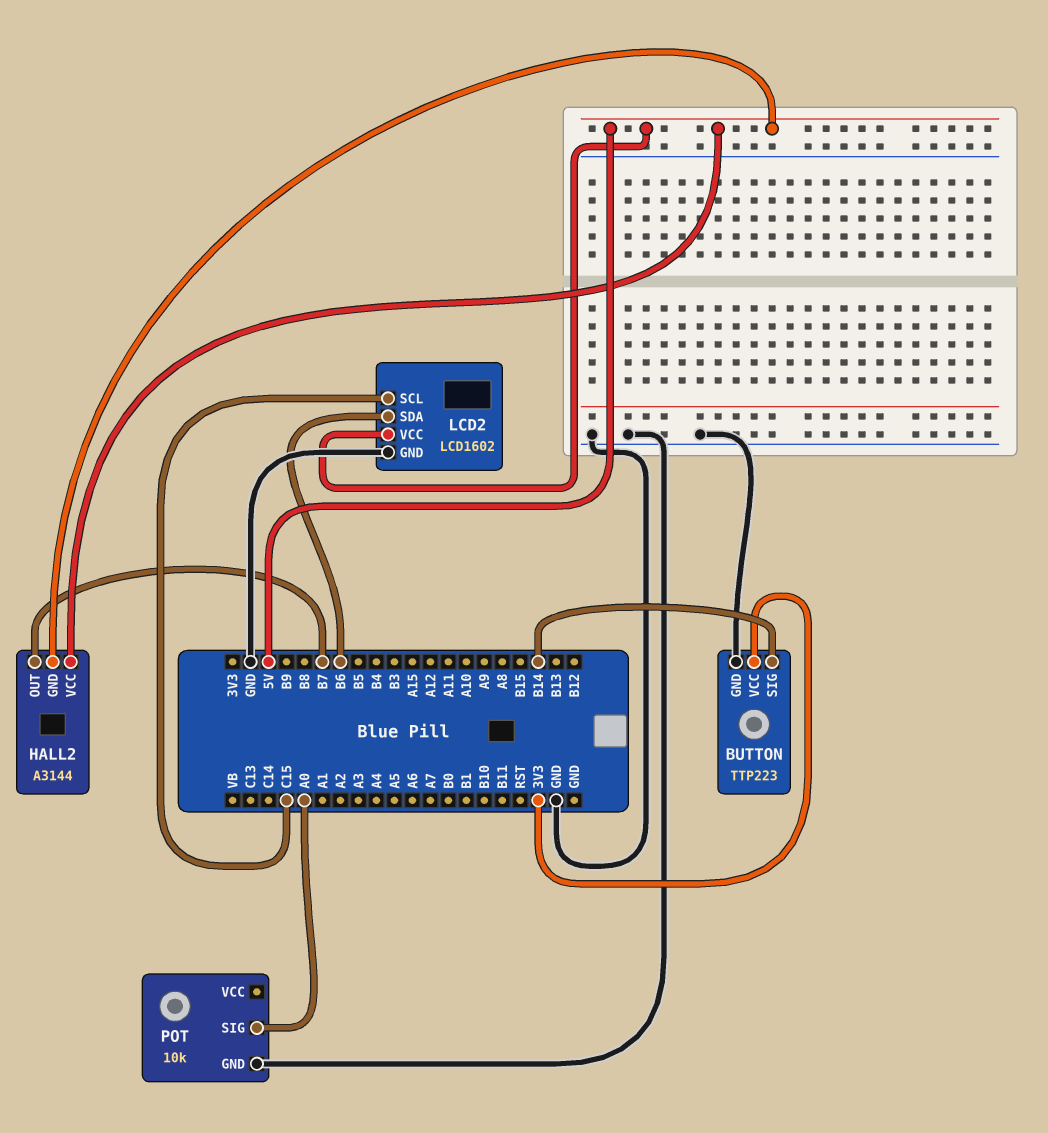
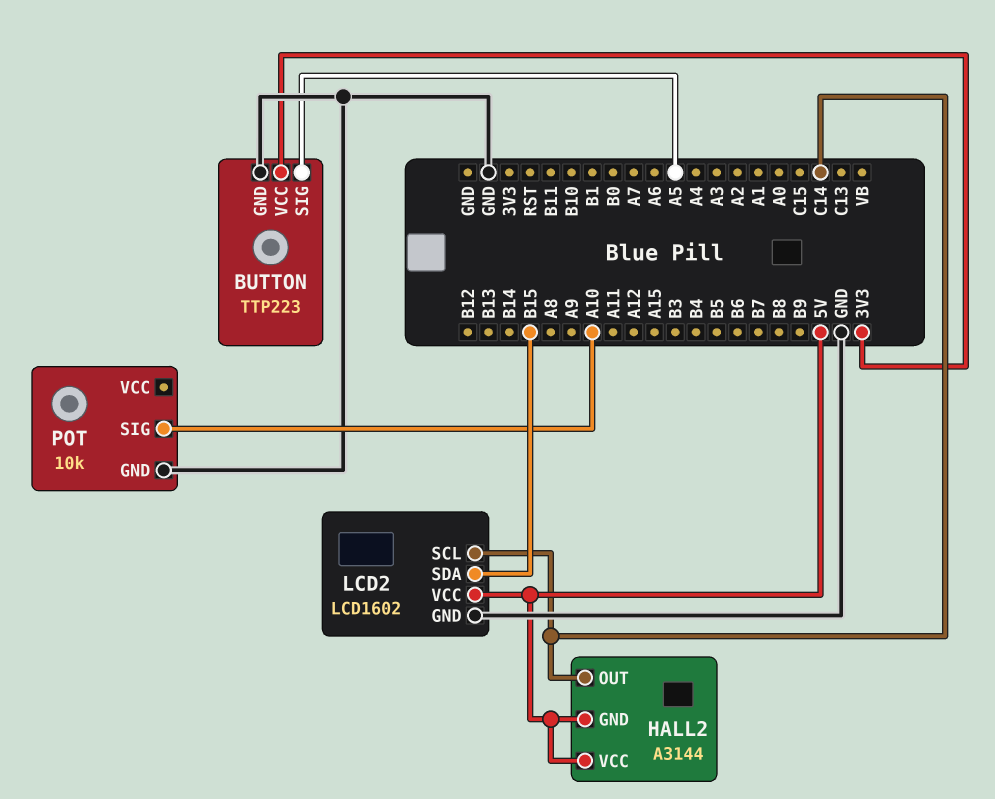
BUTTON pin SIG: B14 -> A5
HALL2 pin OUT: B7 -> C14
LCD2 pin SCL: C15 -> C14
LCD2 pin SDA: B6 -> B15
POT pin SIG: A0 -> A10

